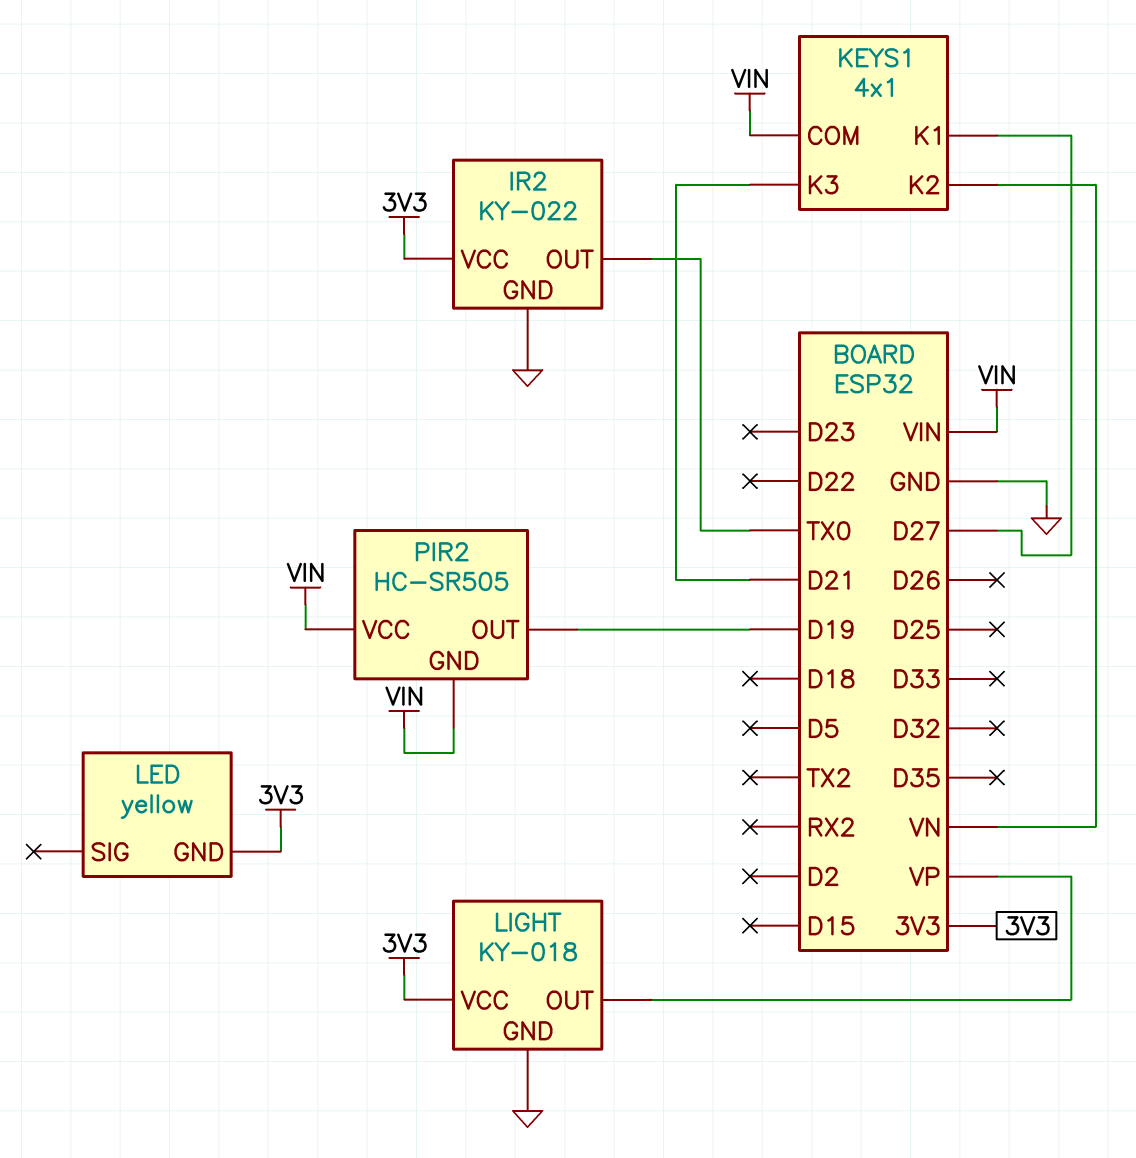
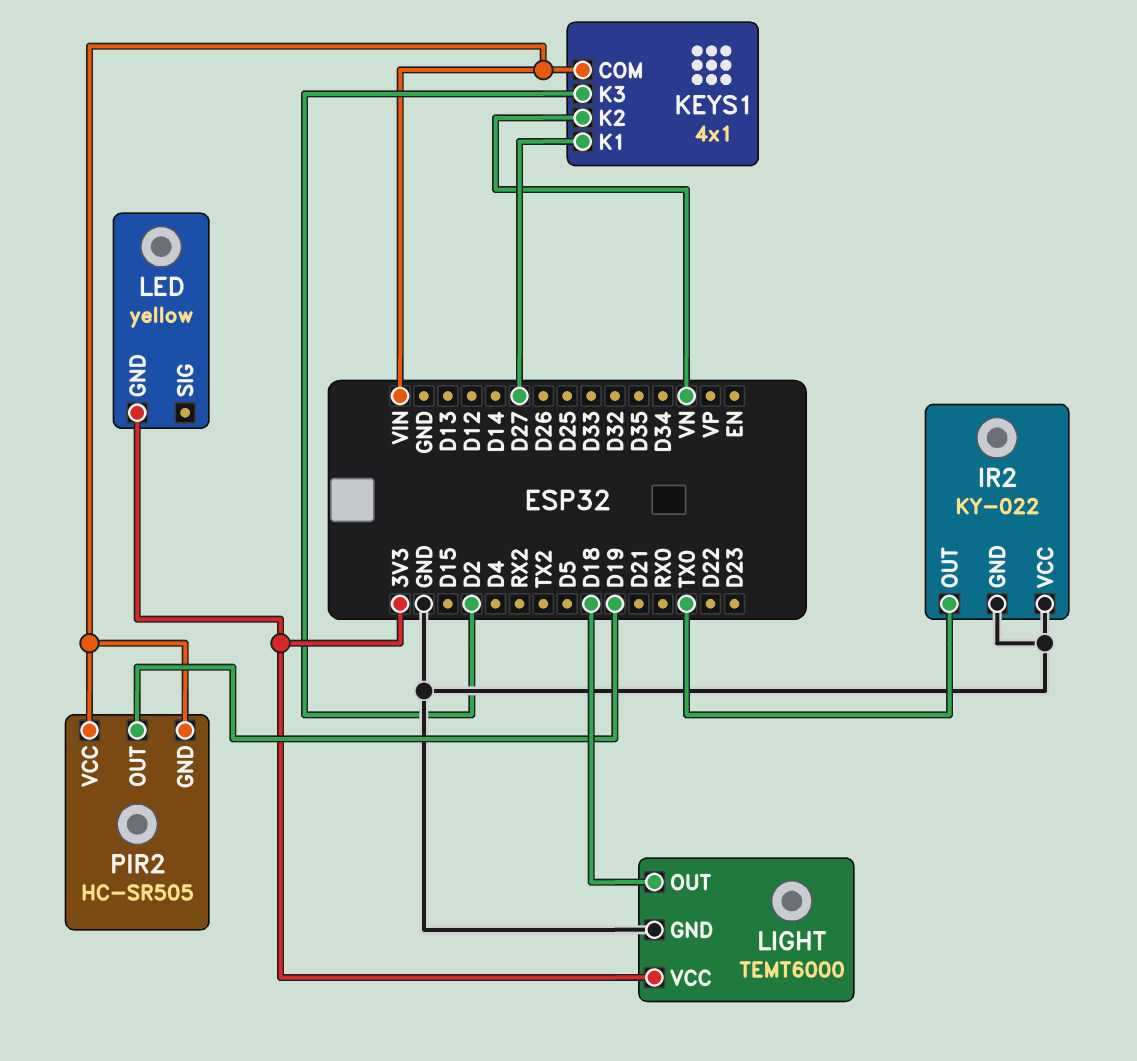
IR2 pin VCC: 3V3 -> GND
KEYS1 pin K3: D21 -> D2
LIGHT: KY-018 -> TEMT6000
LIGHT pin OUT: VP -> D18

